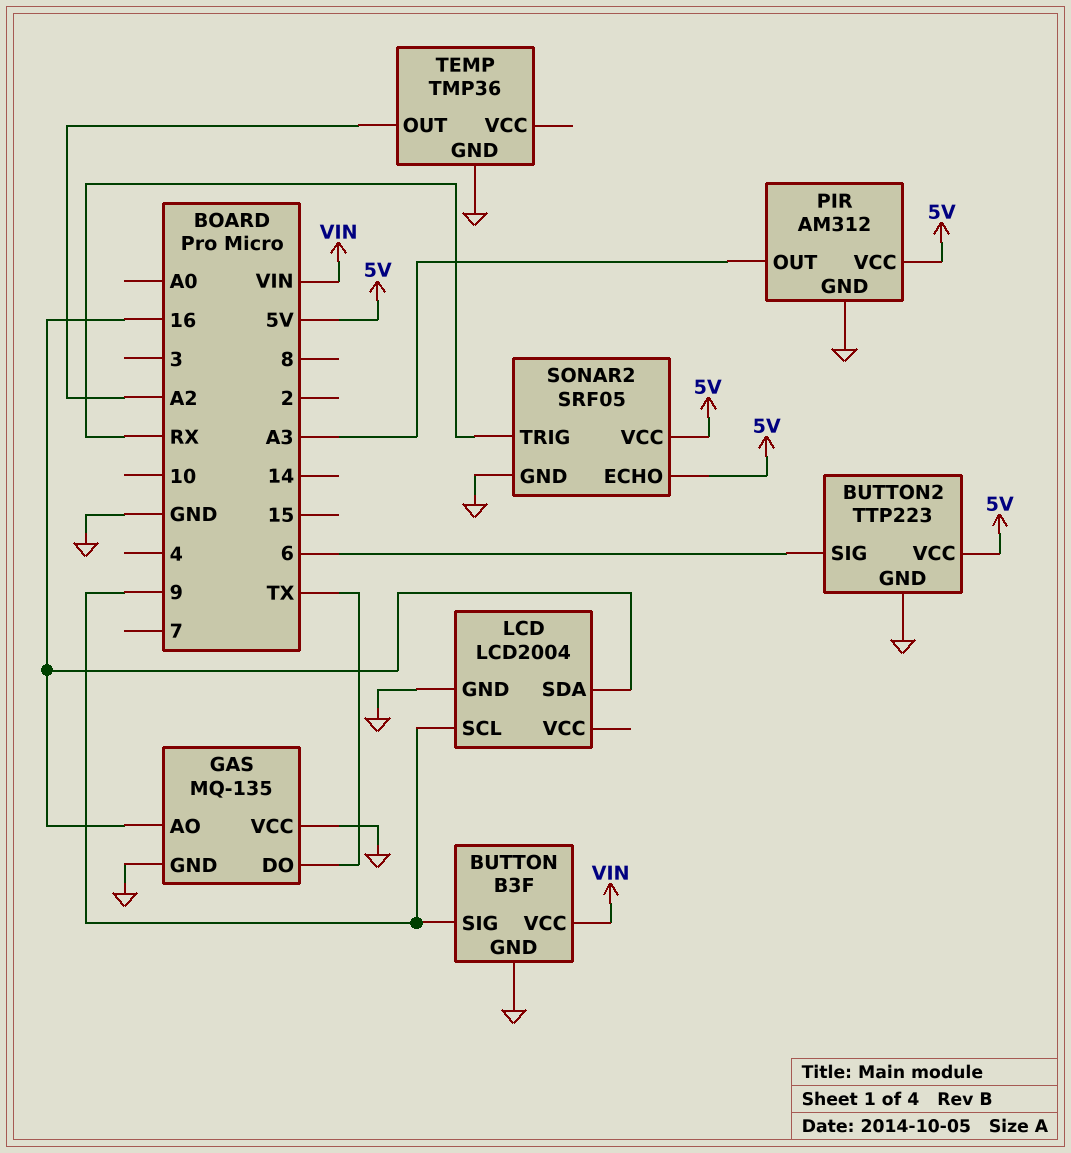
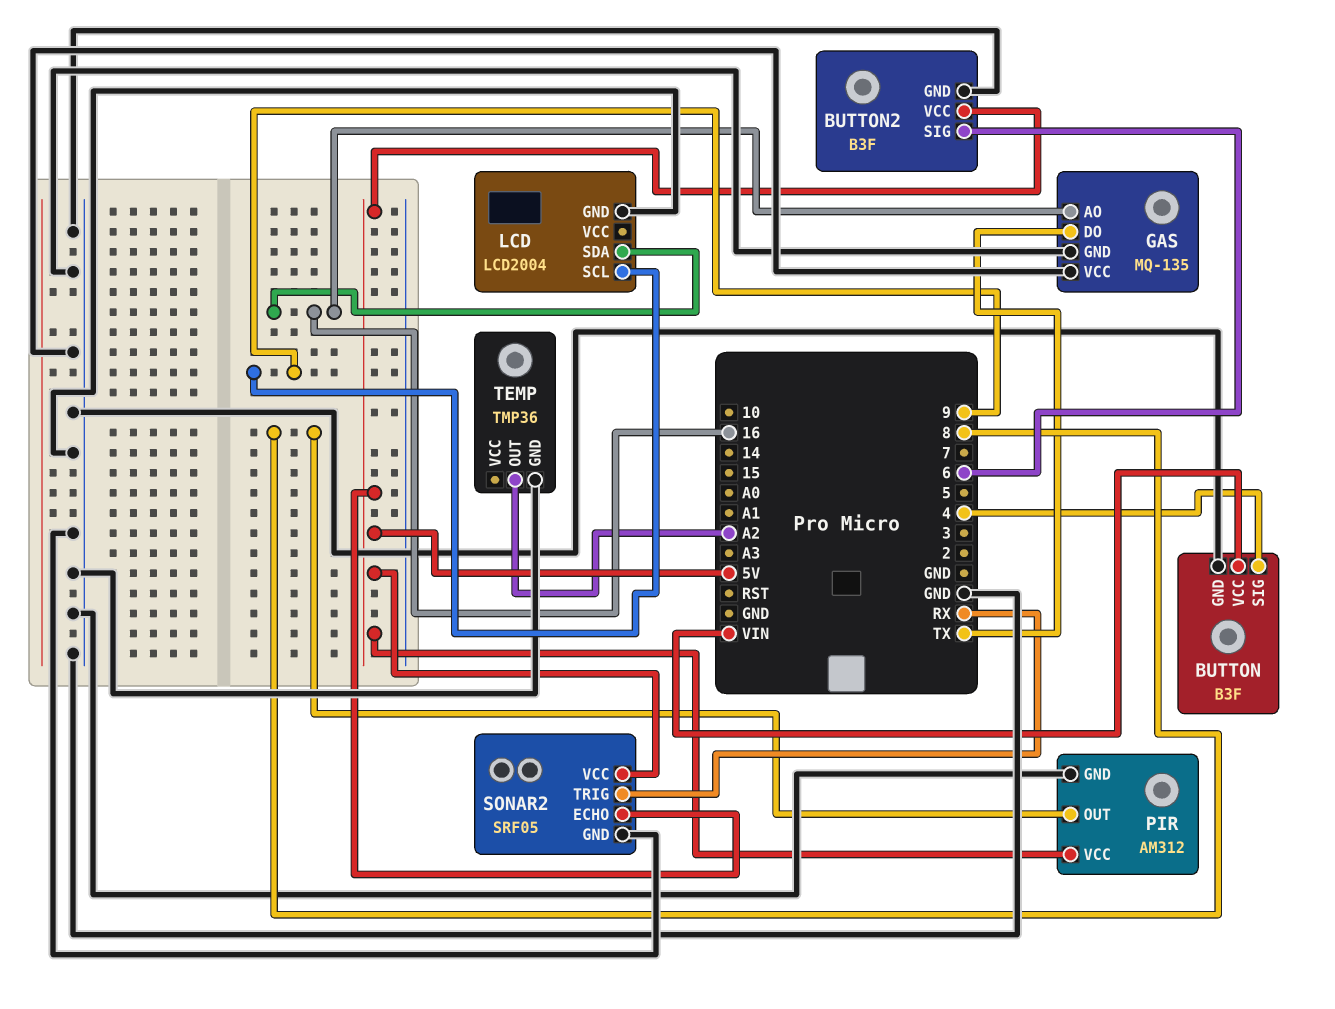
BUTTON pin SIG: 9 -> 4
BUTTON2: TTP223 -> B3F
PIR pin OUT: A3 -> 8

